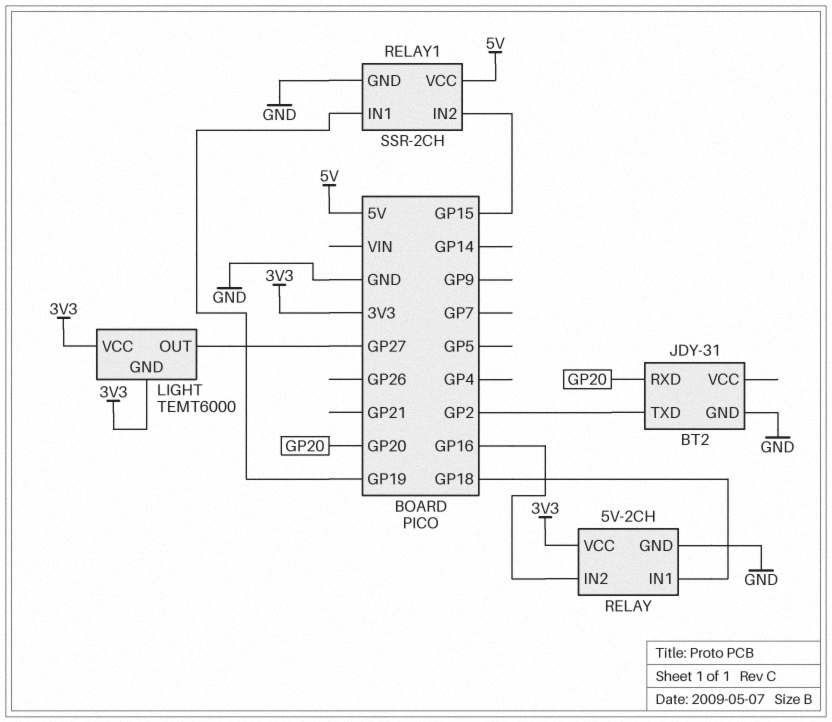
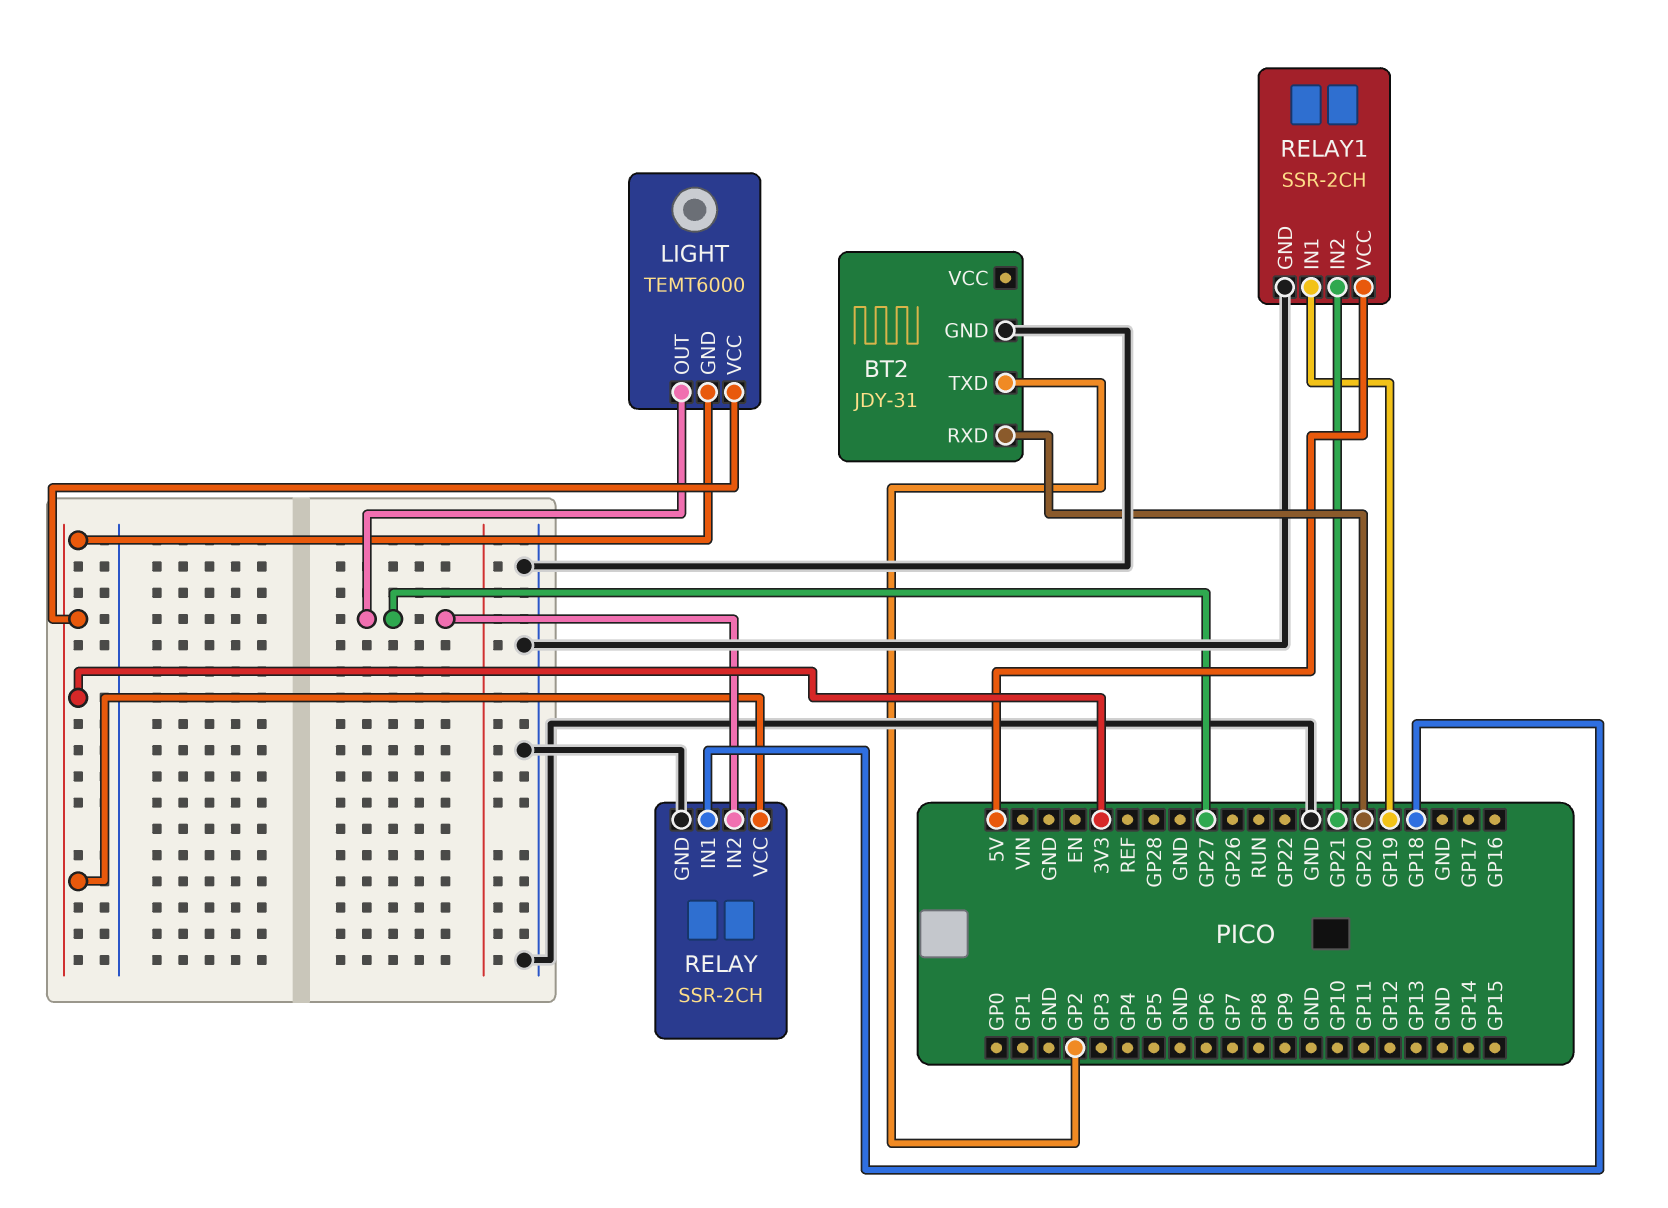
RELAY: 5V-2CH -> SSR-2CH
RELAY pin IN2: GP16 -> GP27
RELAY1 pin IN2: GP15 -> GP21

